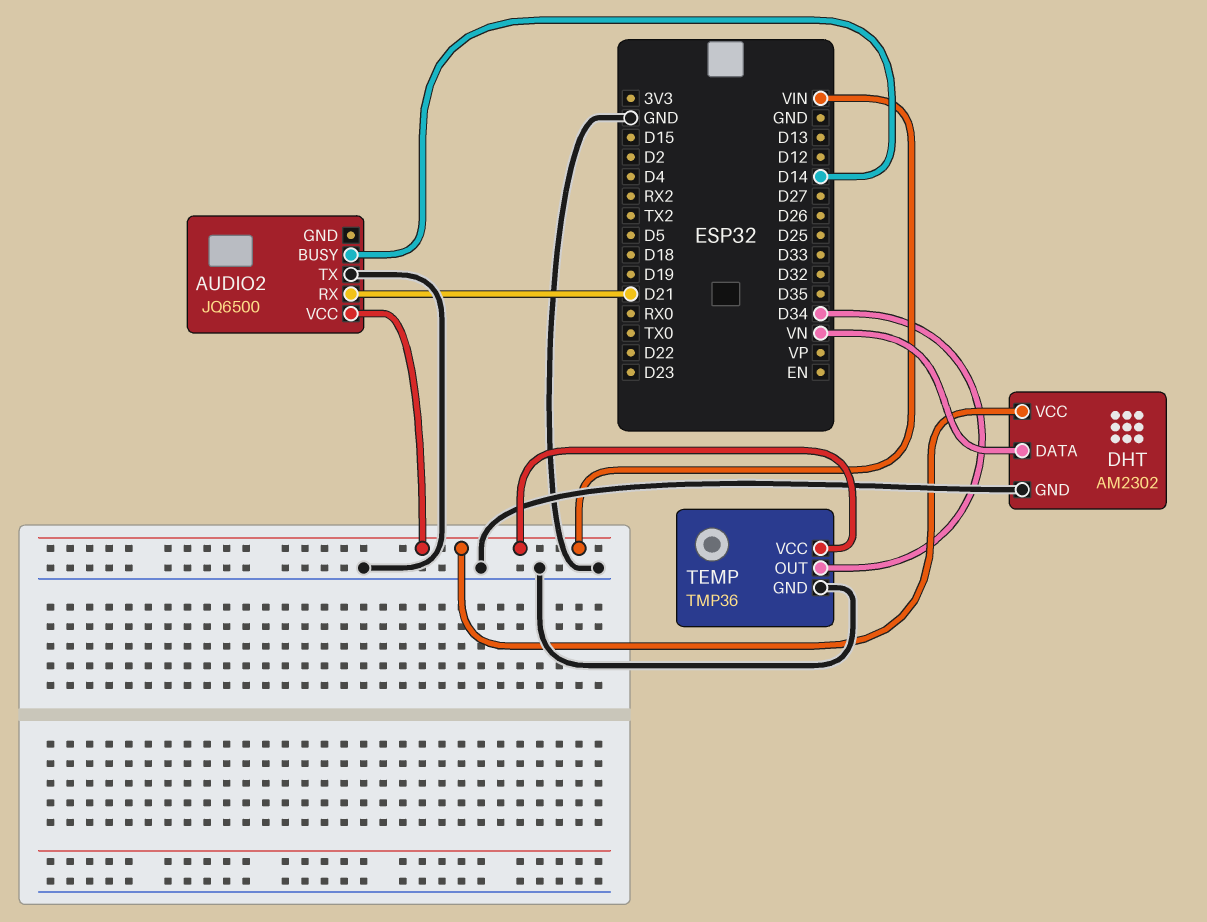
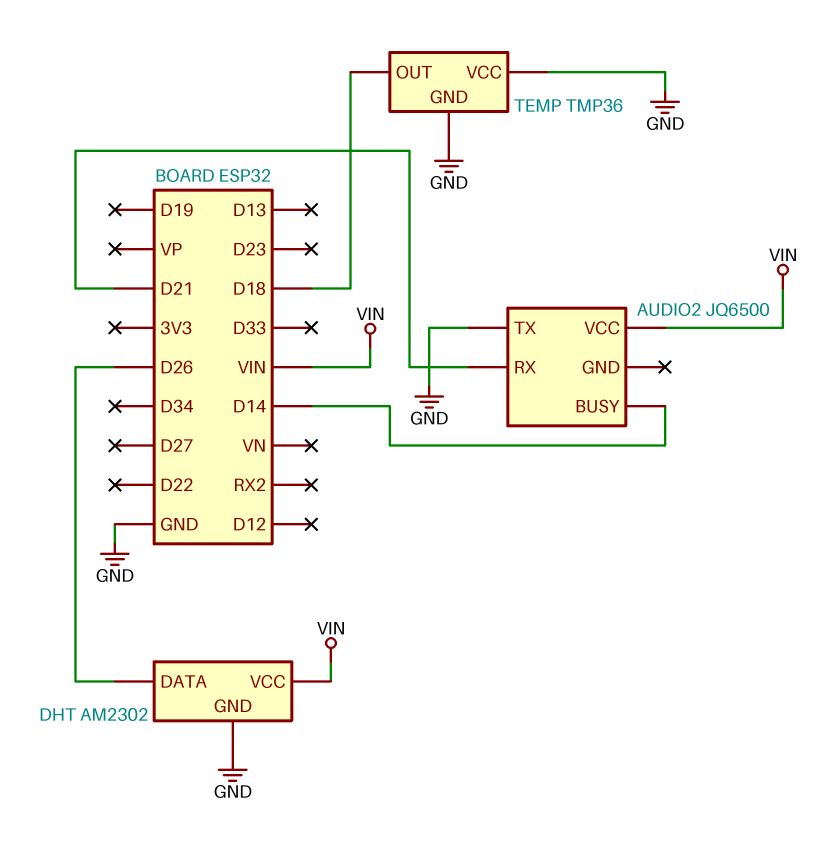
DHT pin DATA: VN -> D26
TEMP pin OUT: D34 -> D18
TEMP pin VCC: VIN -> GND

